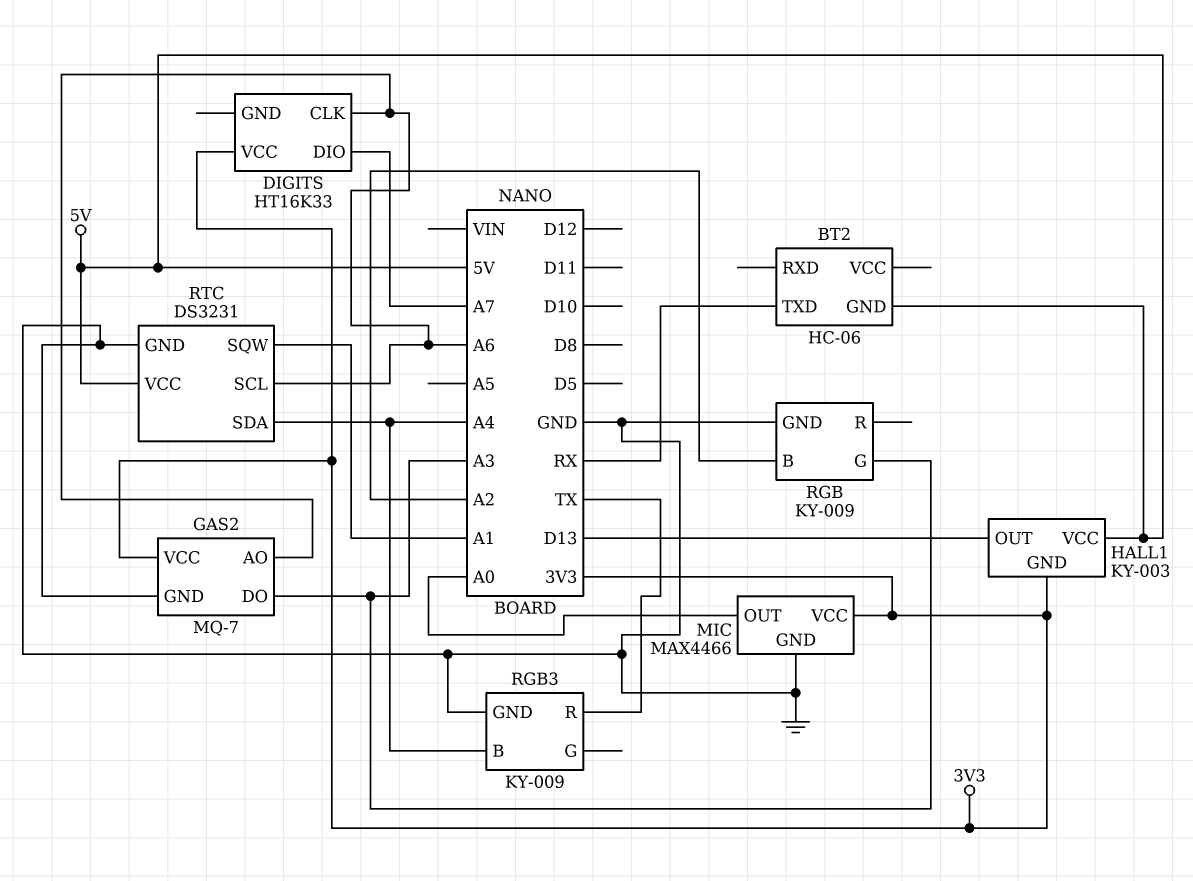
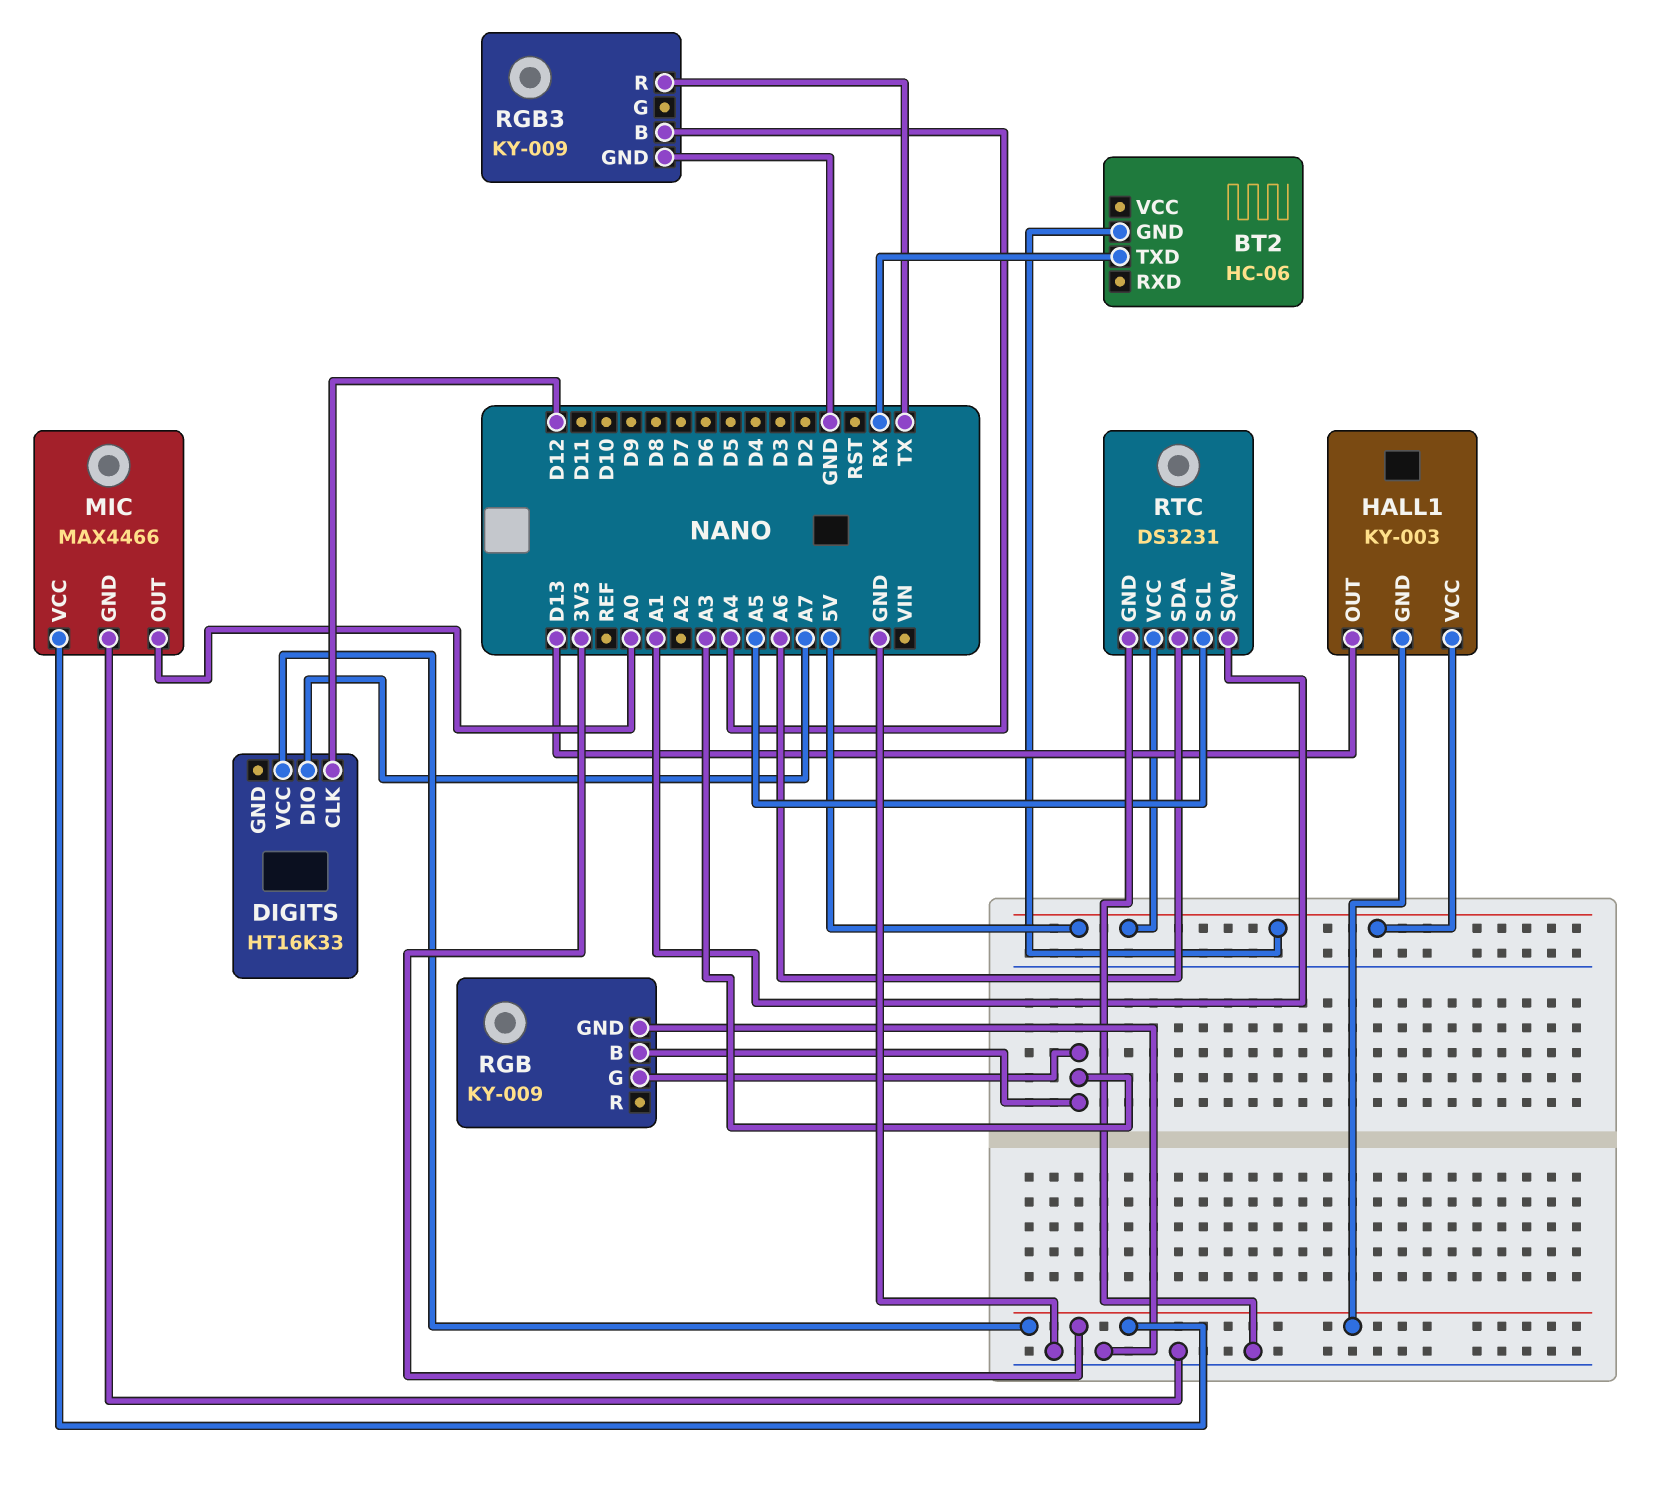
DIGITS pin CLK: A6 -> D12
GAS2: MQ-7 -> none
GAS2 pin AO: A6 -> none
GAS2 pin DO: A3 -> none
GAS2 pin GND: GND -> none
GAS2 pin VCC: 3V3 -> none
RGB pin B: A2 -> A3
RTC pin SCL: A6 -> A5
RTC pin SDA: A4 -> A6

